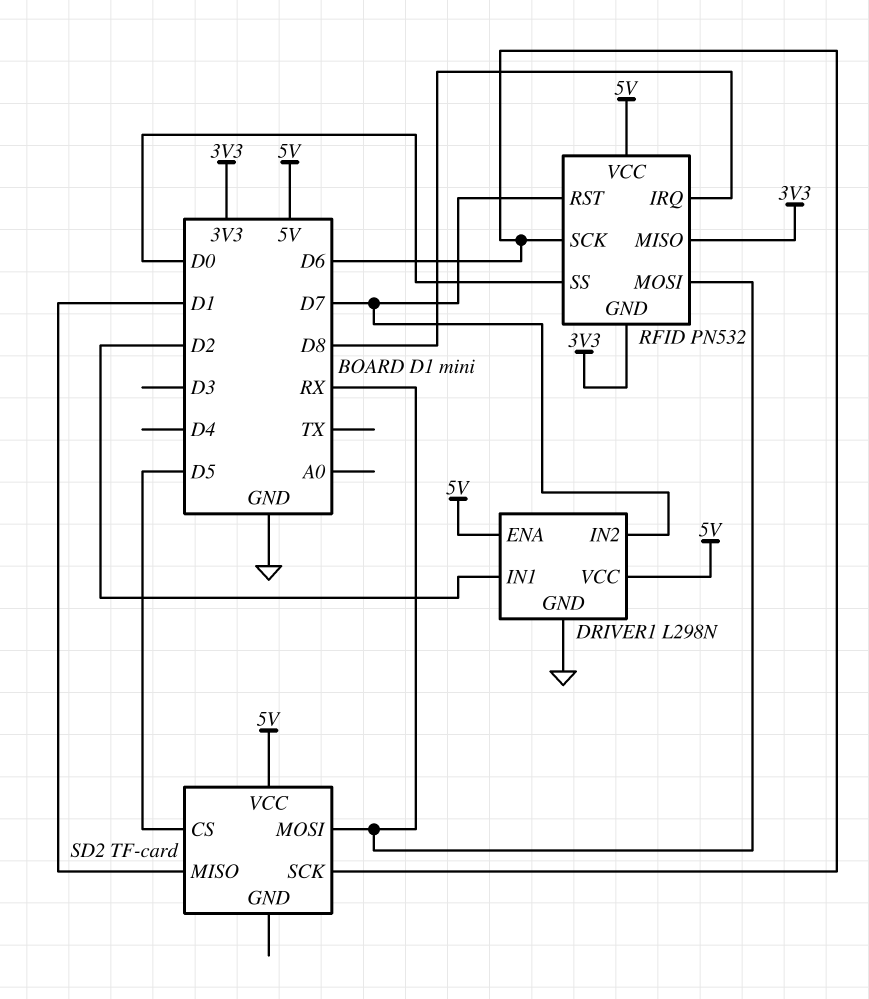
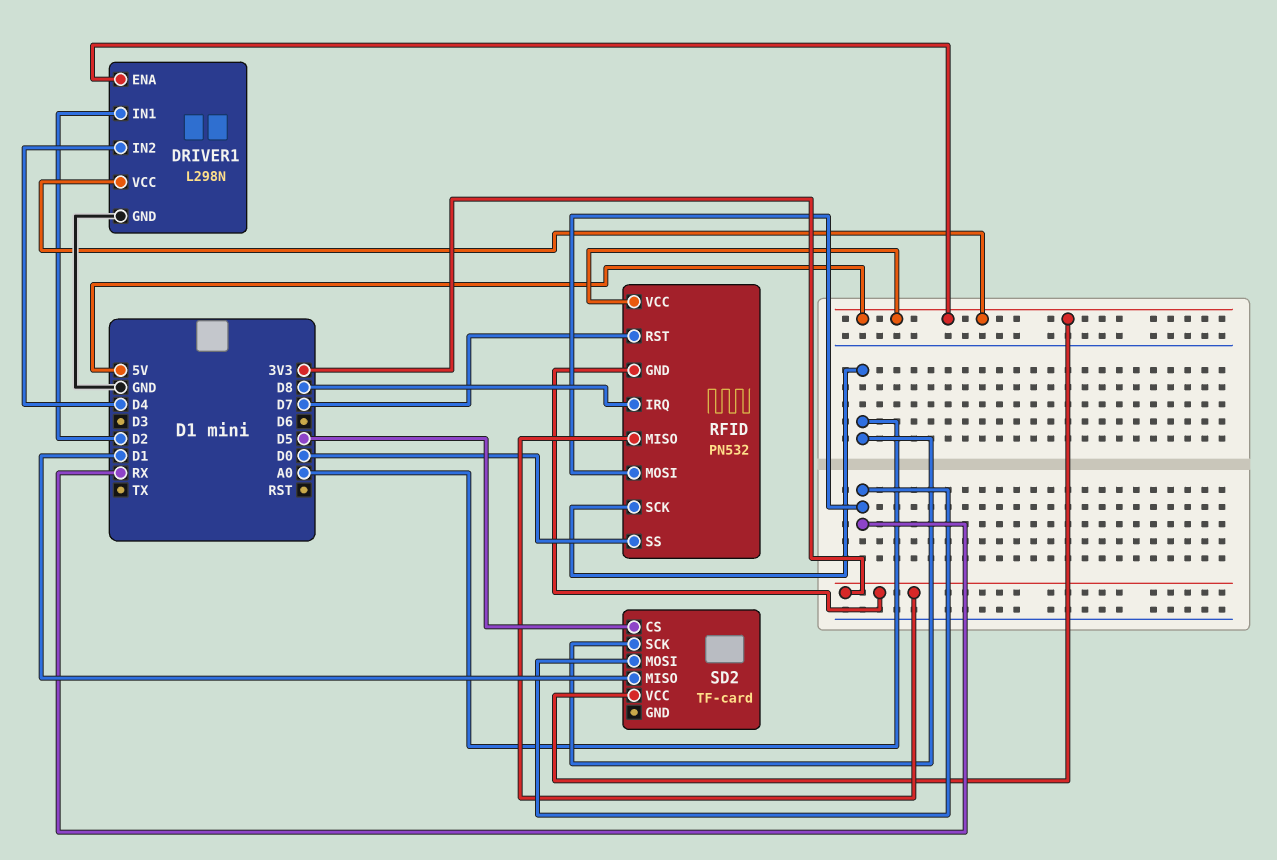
DRIVER1 pin IN2: D7 -> D4
RFID pin SCK: D6 -> A0
SD2 pin SCK: D6 -> A0

